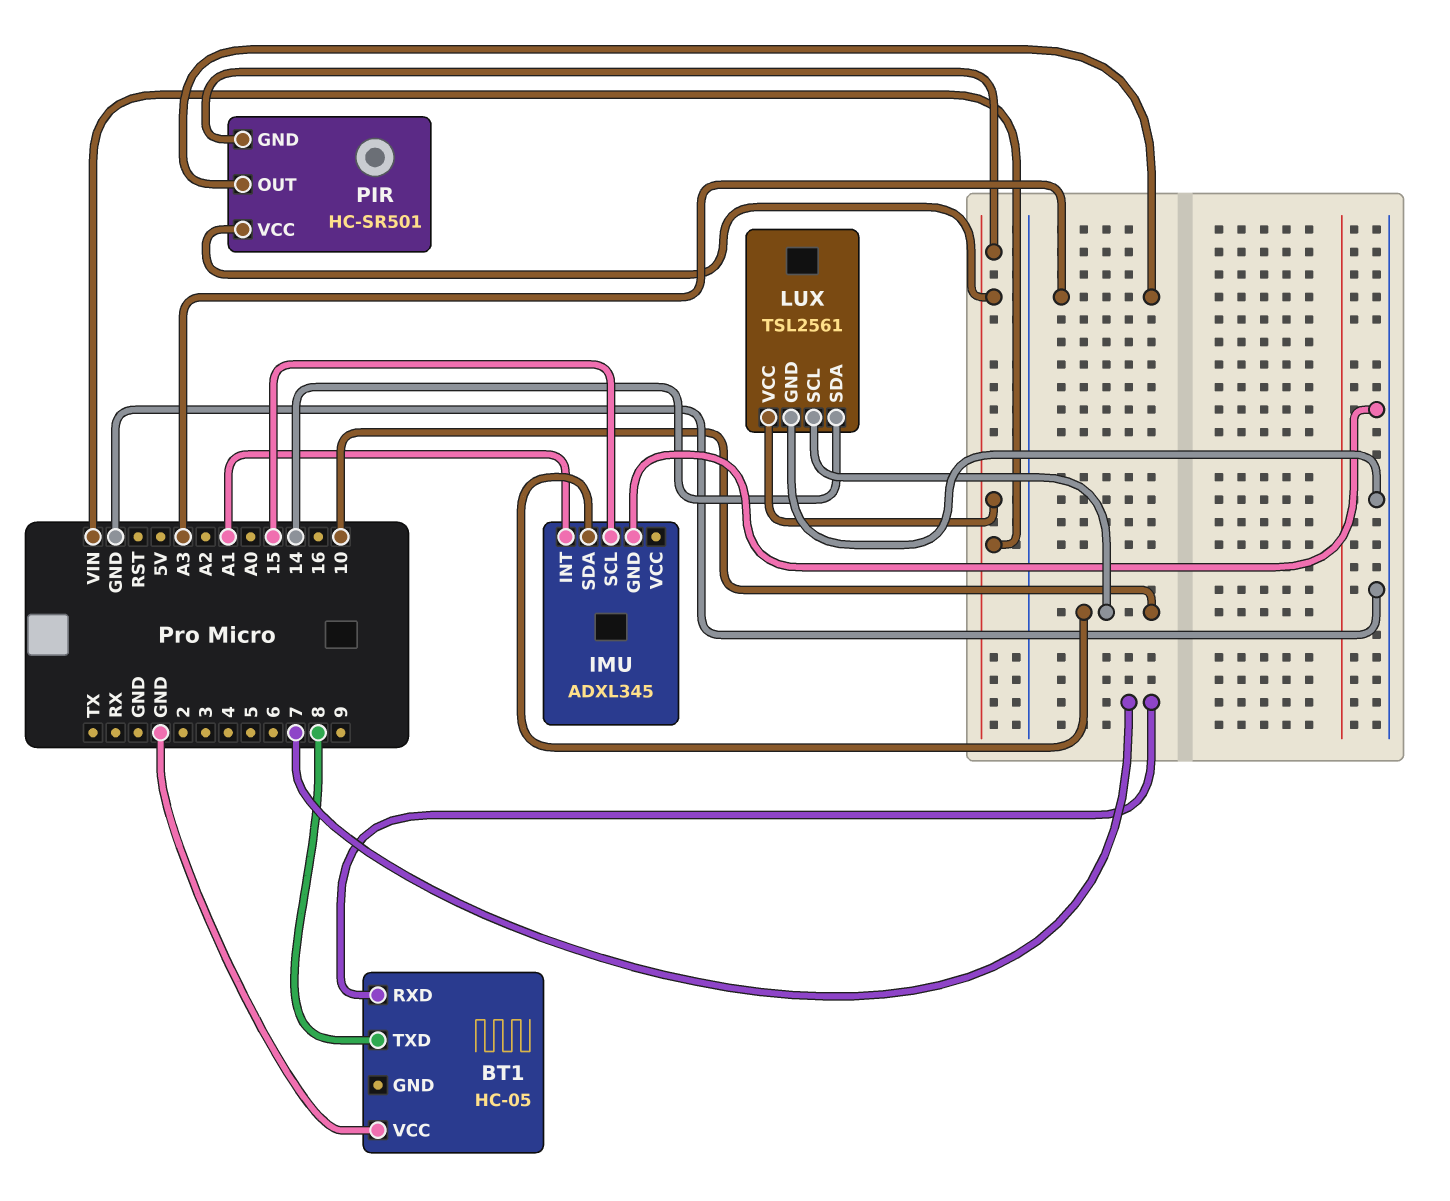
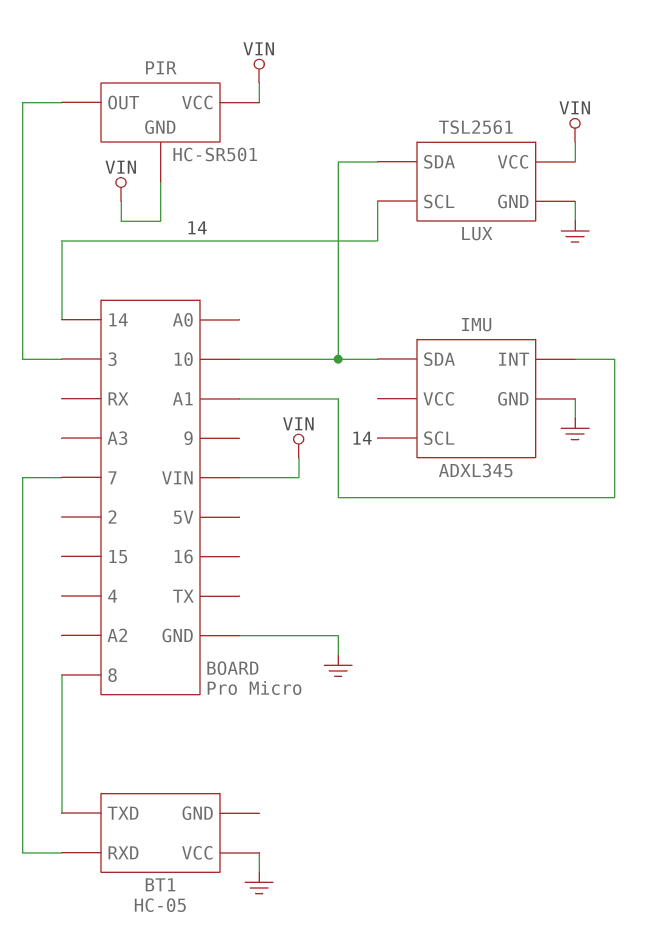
IMU pin SCL: 15 -> 14
LUX pin SCL: 10 -> 14
LUX pin SDA: 14 -> 10
PIR pin OUT: A3 -> 3

